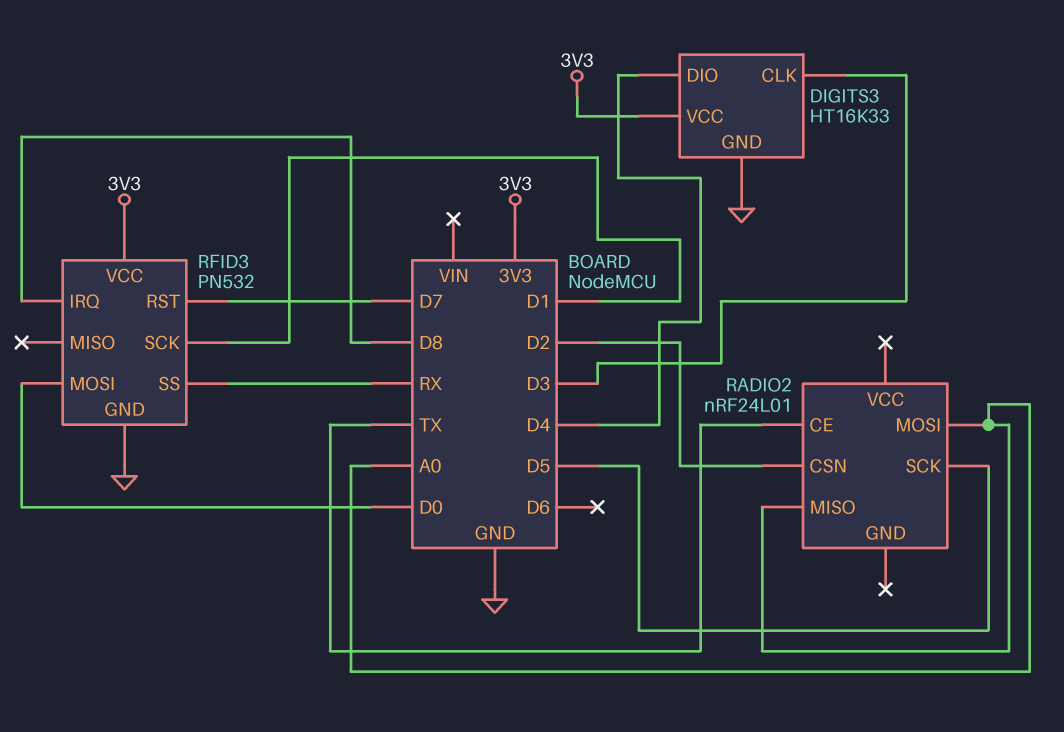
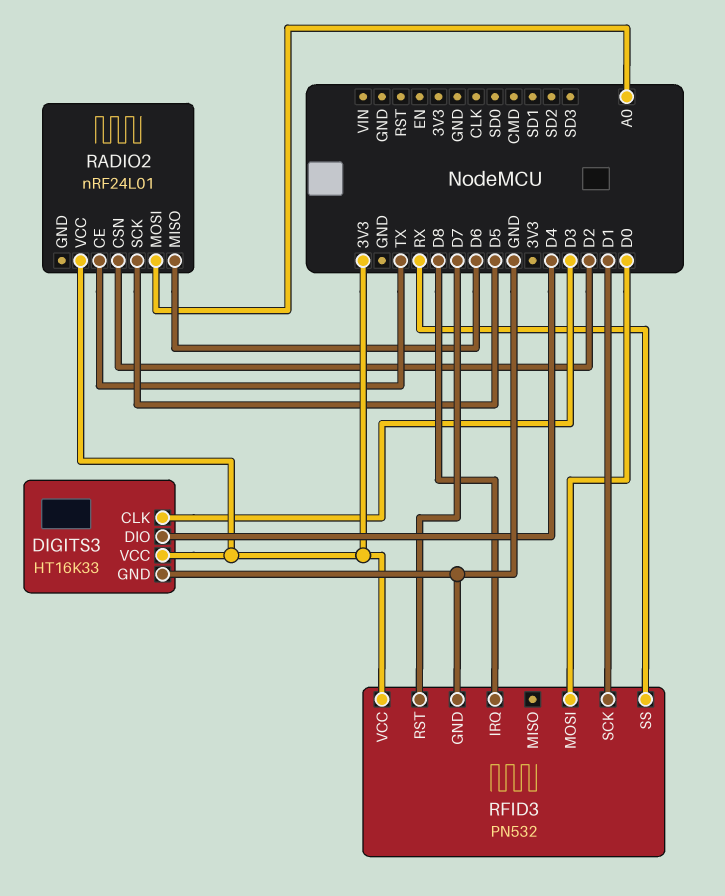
RADIO2 pin MISO: A0 -> D6
RADIO2 pin VCC: none -> 3V3

